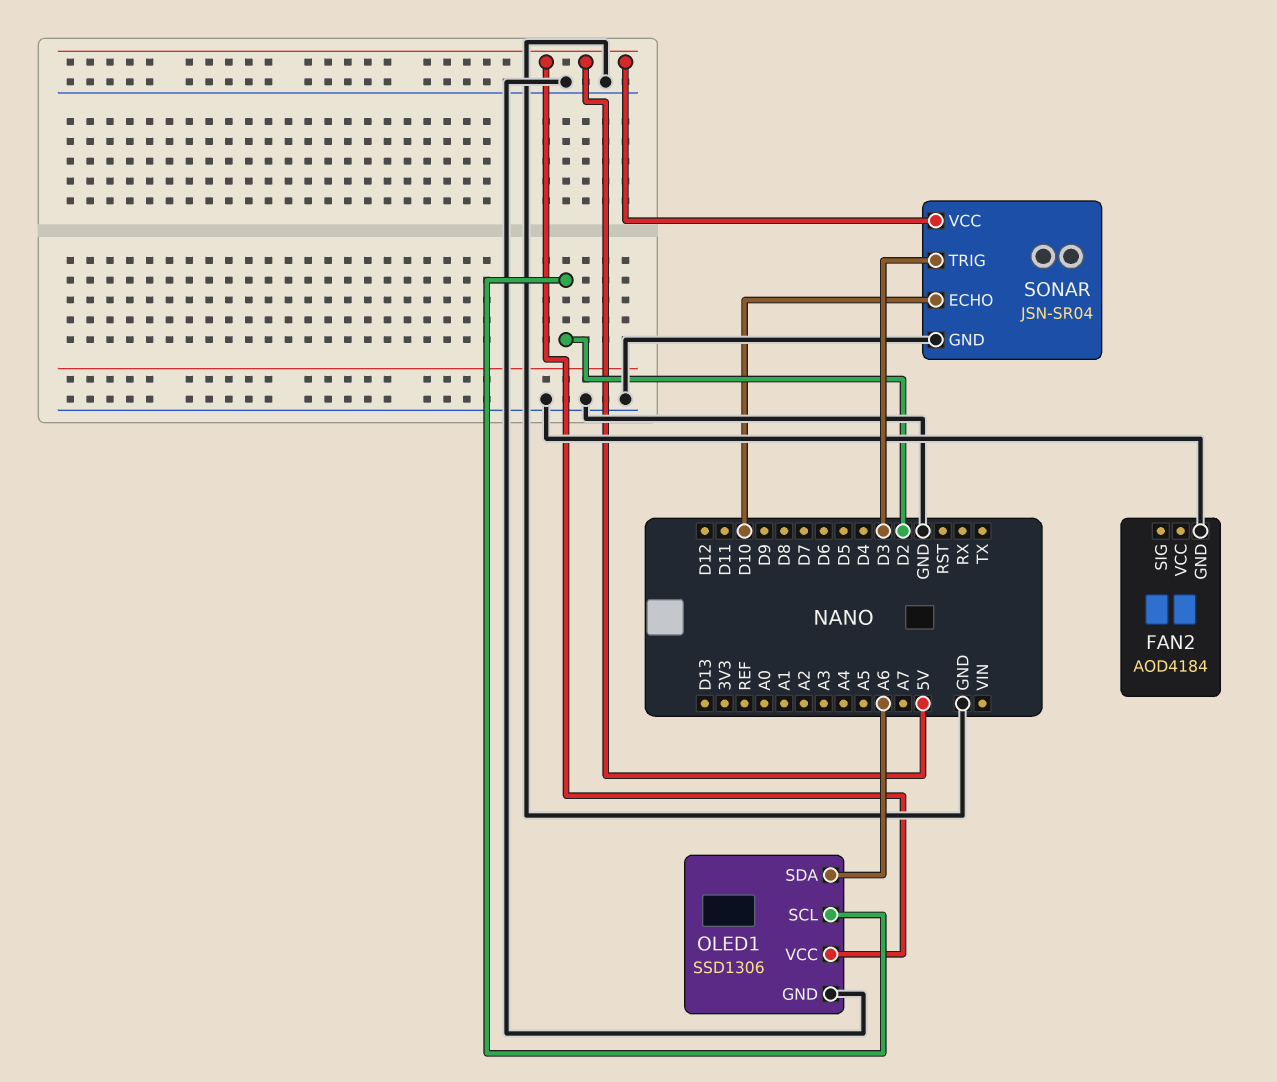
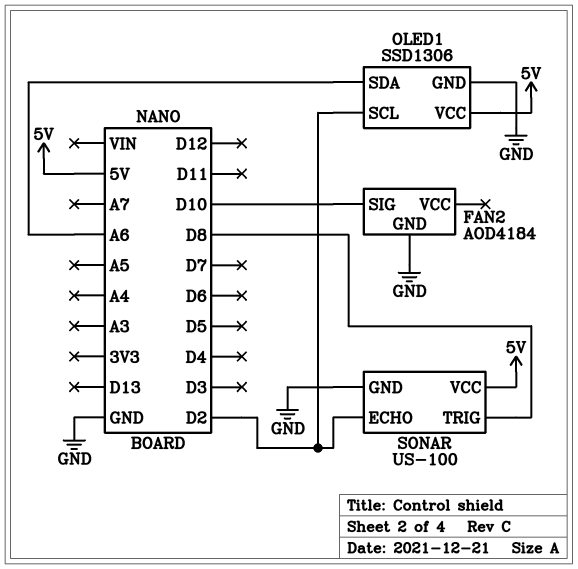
FAN2 pin SIG: none -> D10
SONAR: JSN-SR04 -> US-100
SONAR pin ECHO: D10 -> D2
SONAR pin TRIG: D3 -> D8

